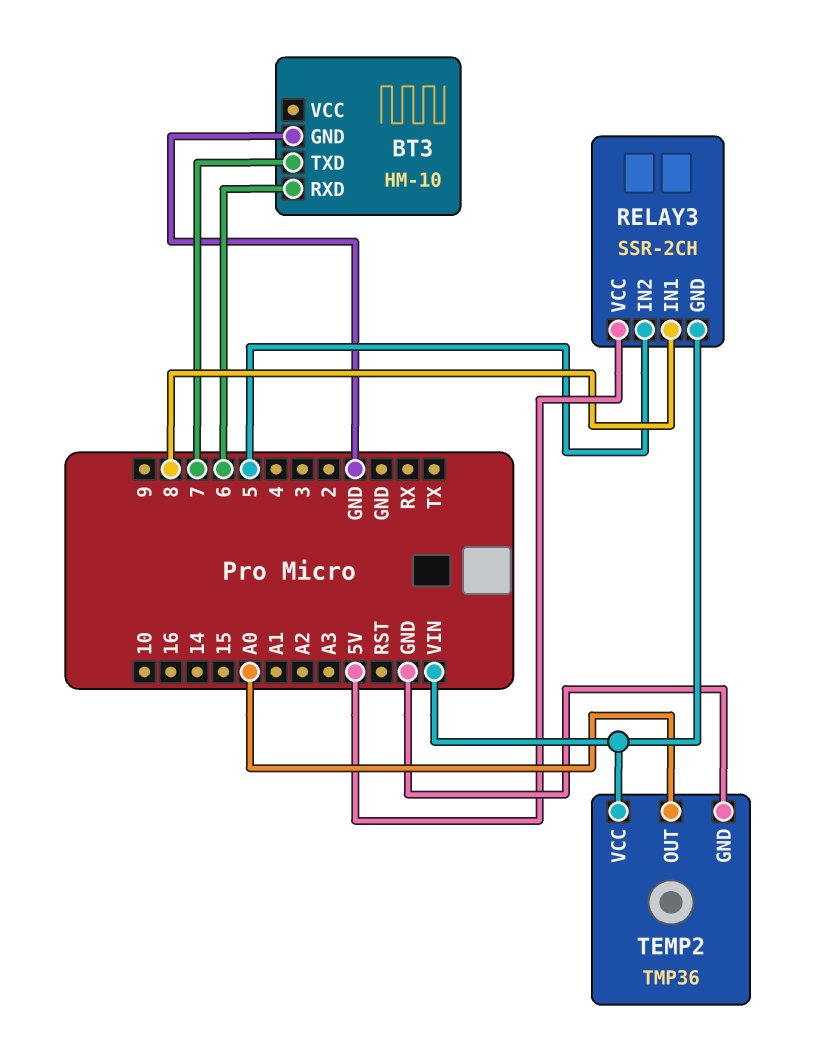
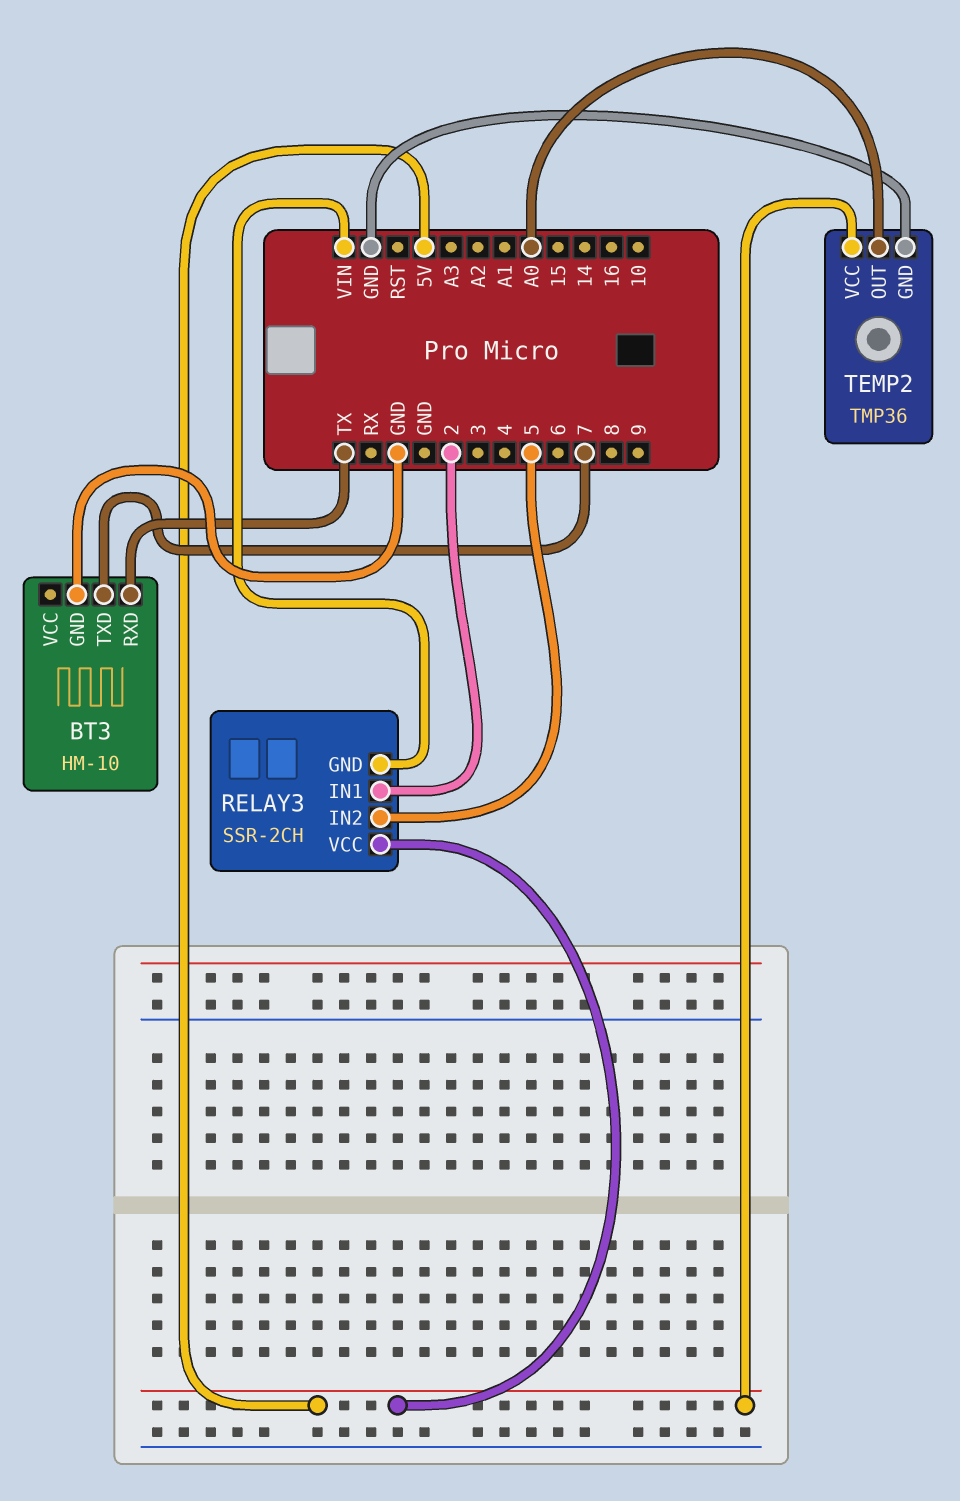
BT3 pin RXD: 6 -> TX
RELAY3 pin IN1: 8 -> 2
TEMP2 pin VCC: VIN -> 5V

